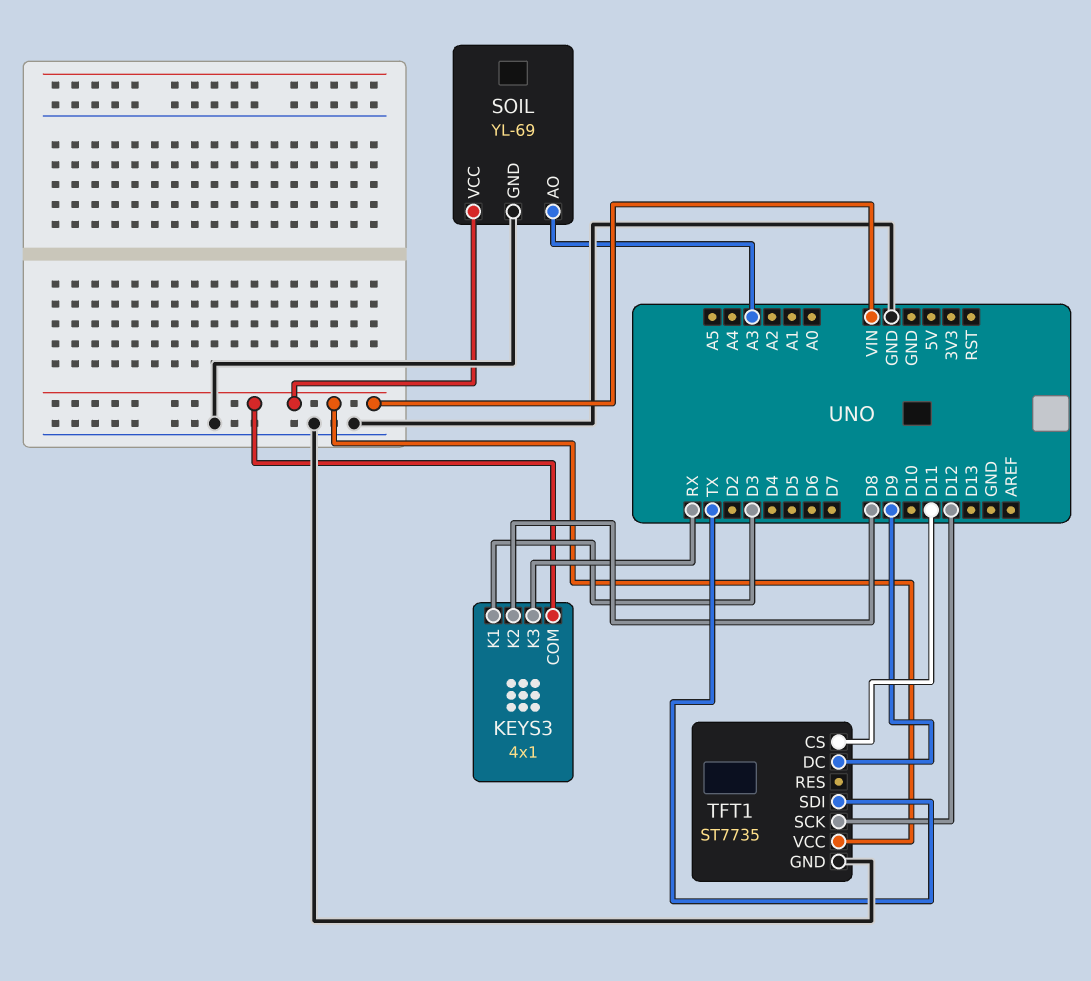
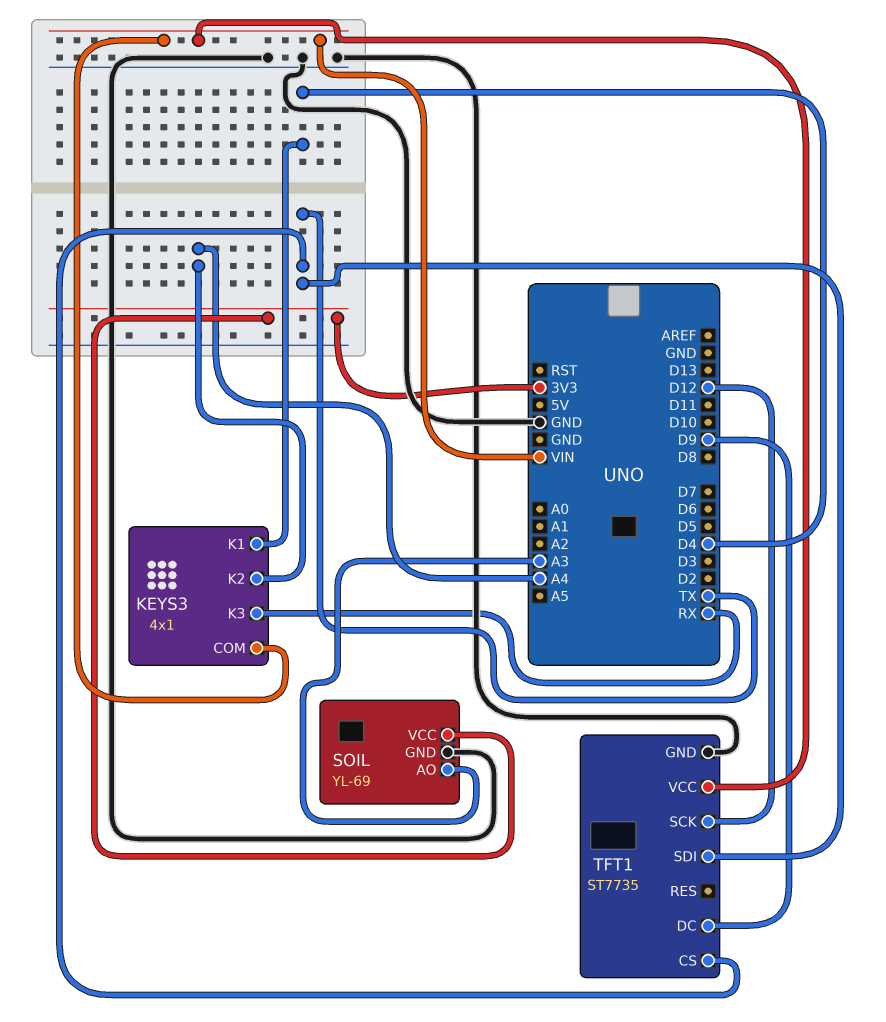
KEYS3 pin K1: D3 -> D4
KEYS3 pin K2: D8 -> A4
SOIL pin VCC: VIN -> 3V3
TFT1 pin CS: D11 -> TX

